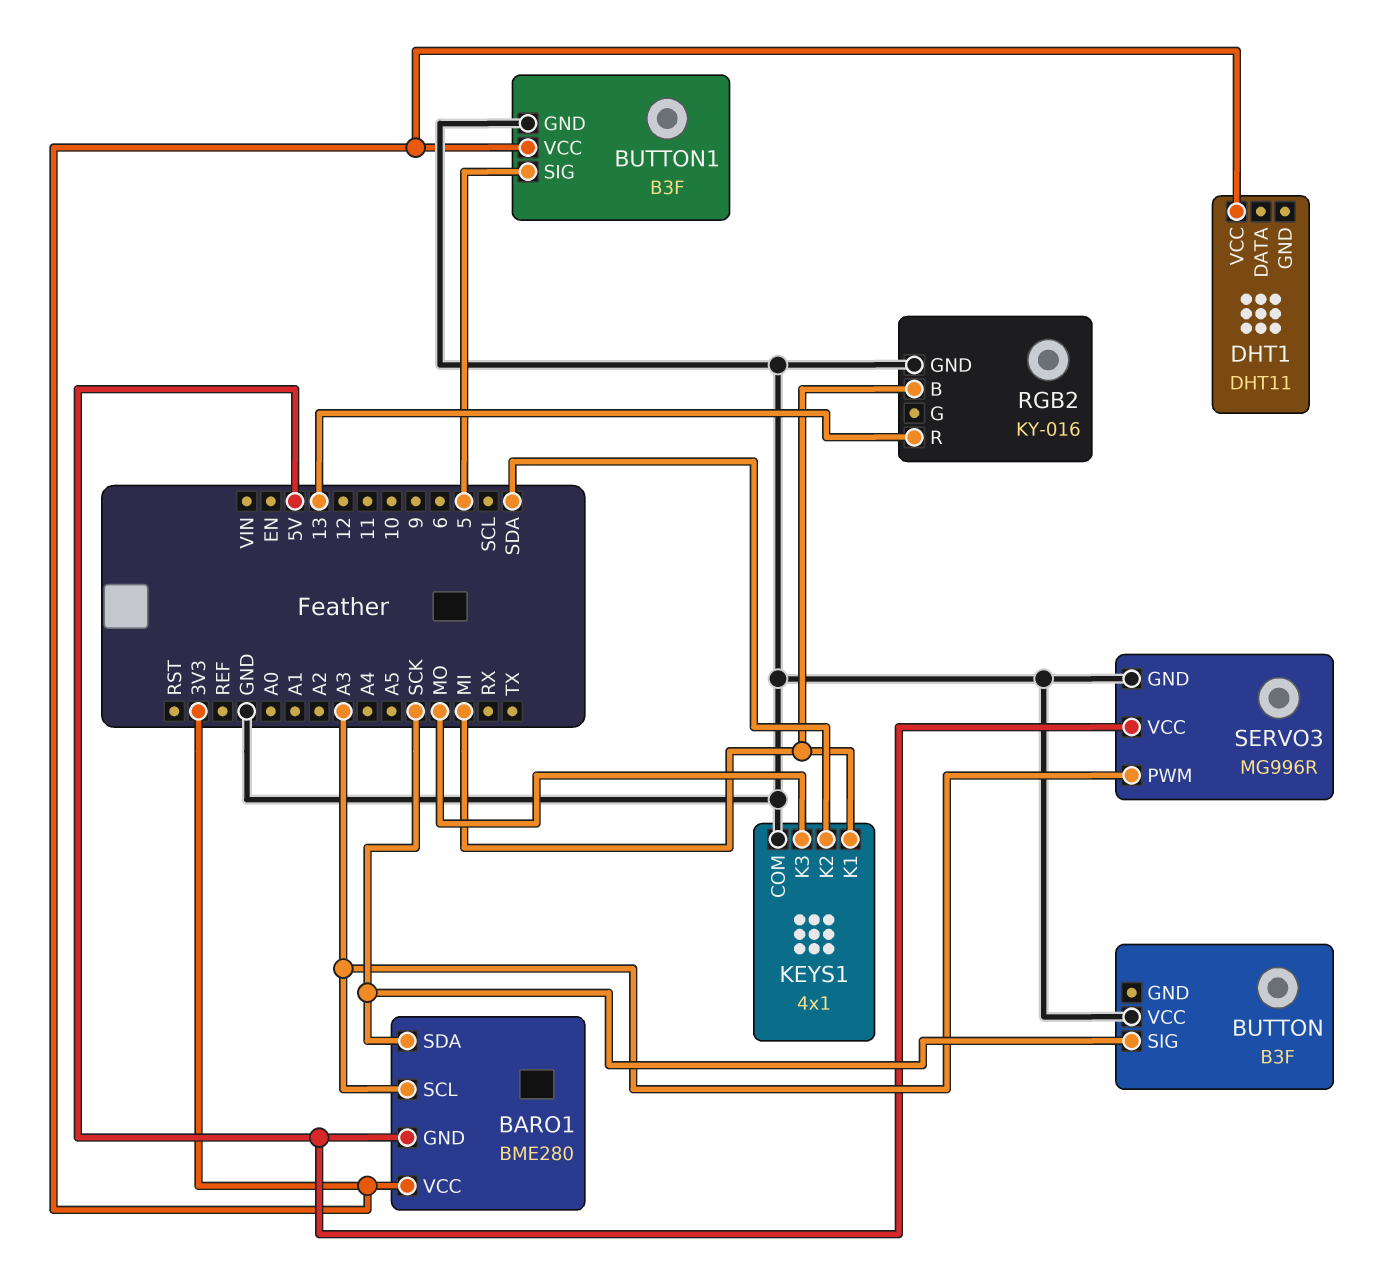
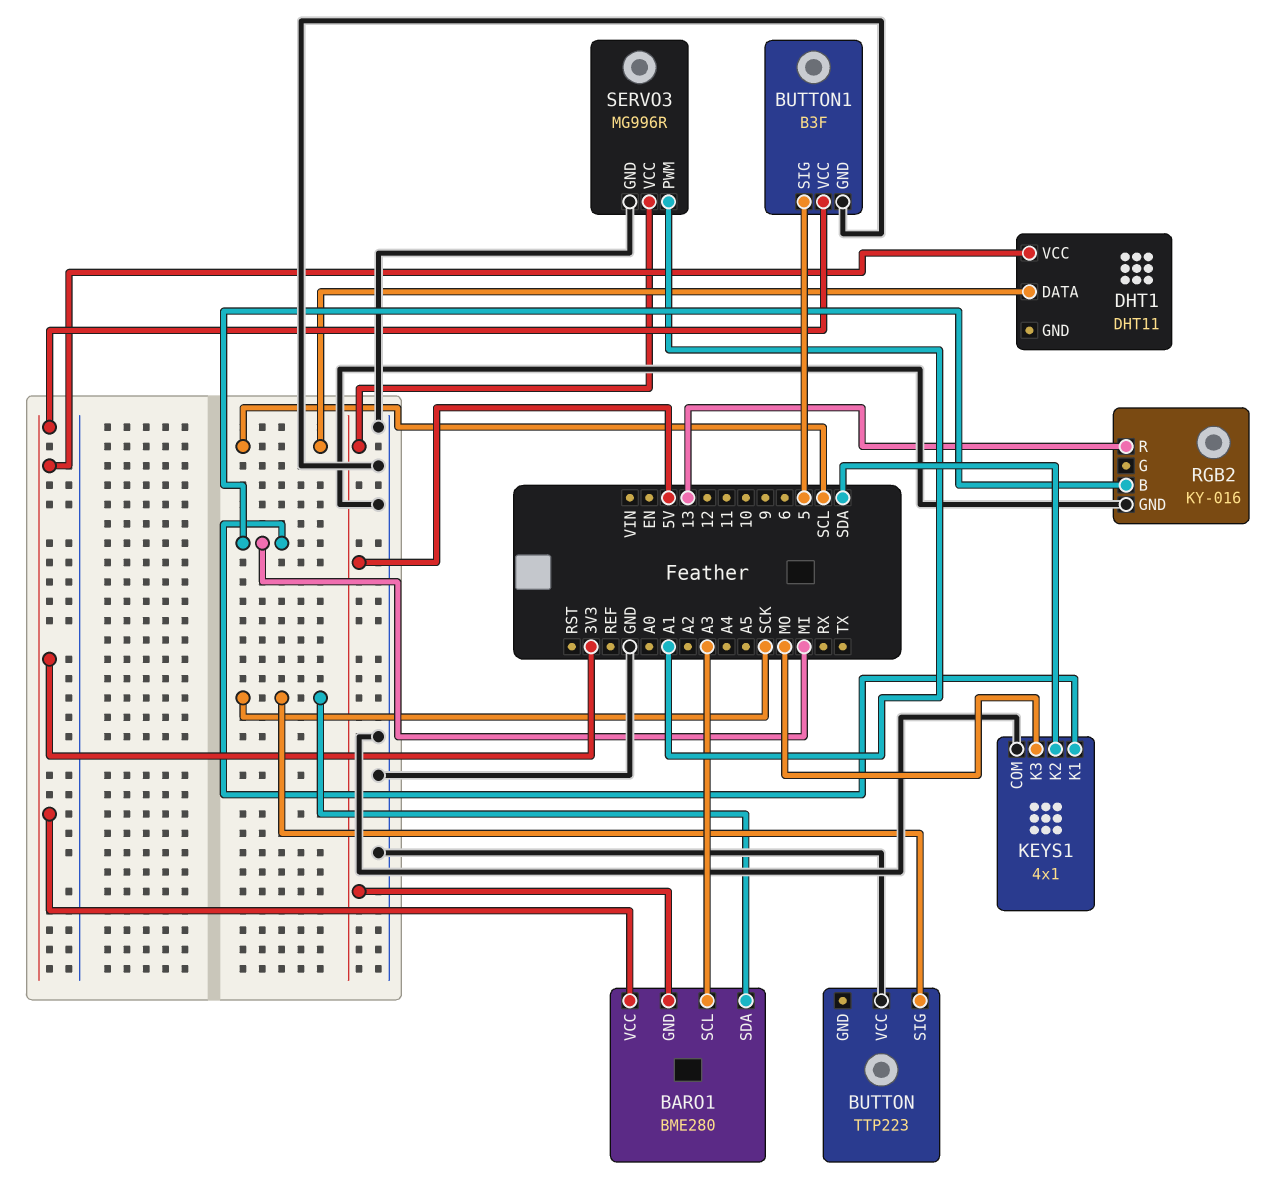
BUTTON: B3F -> TTP223
DHT1 pin DATA: none -> SCL
SERVO3 pin PWM: A3 -> A1

